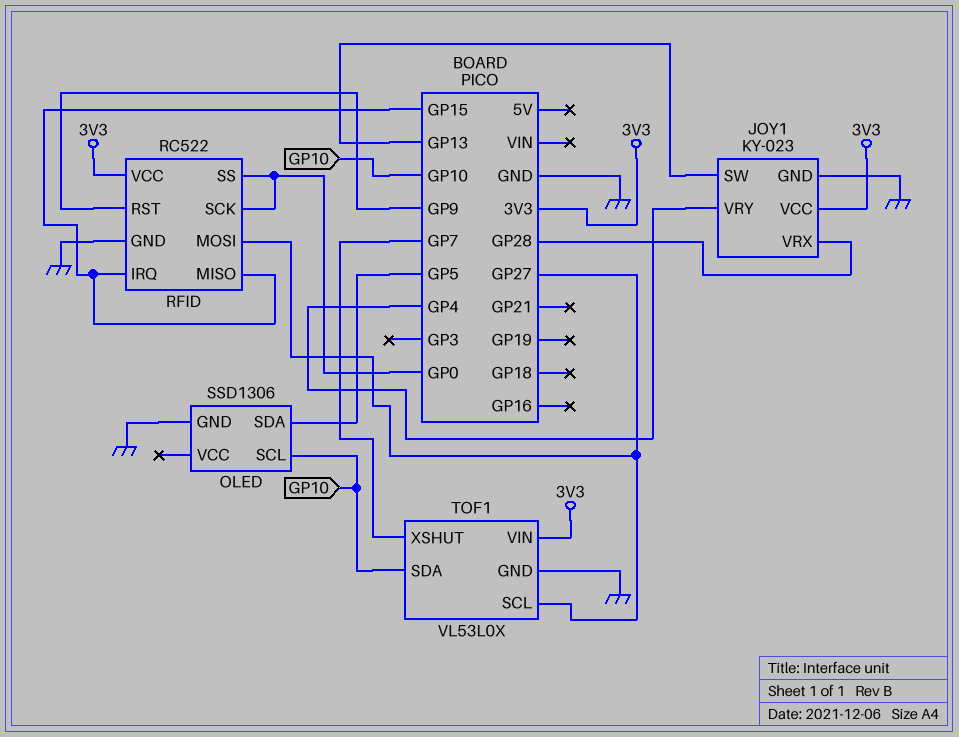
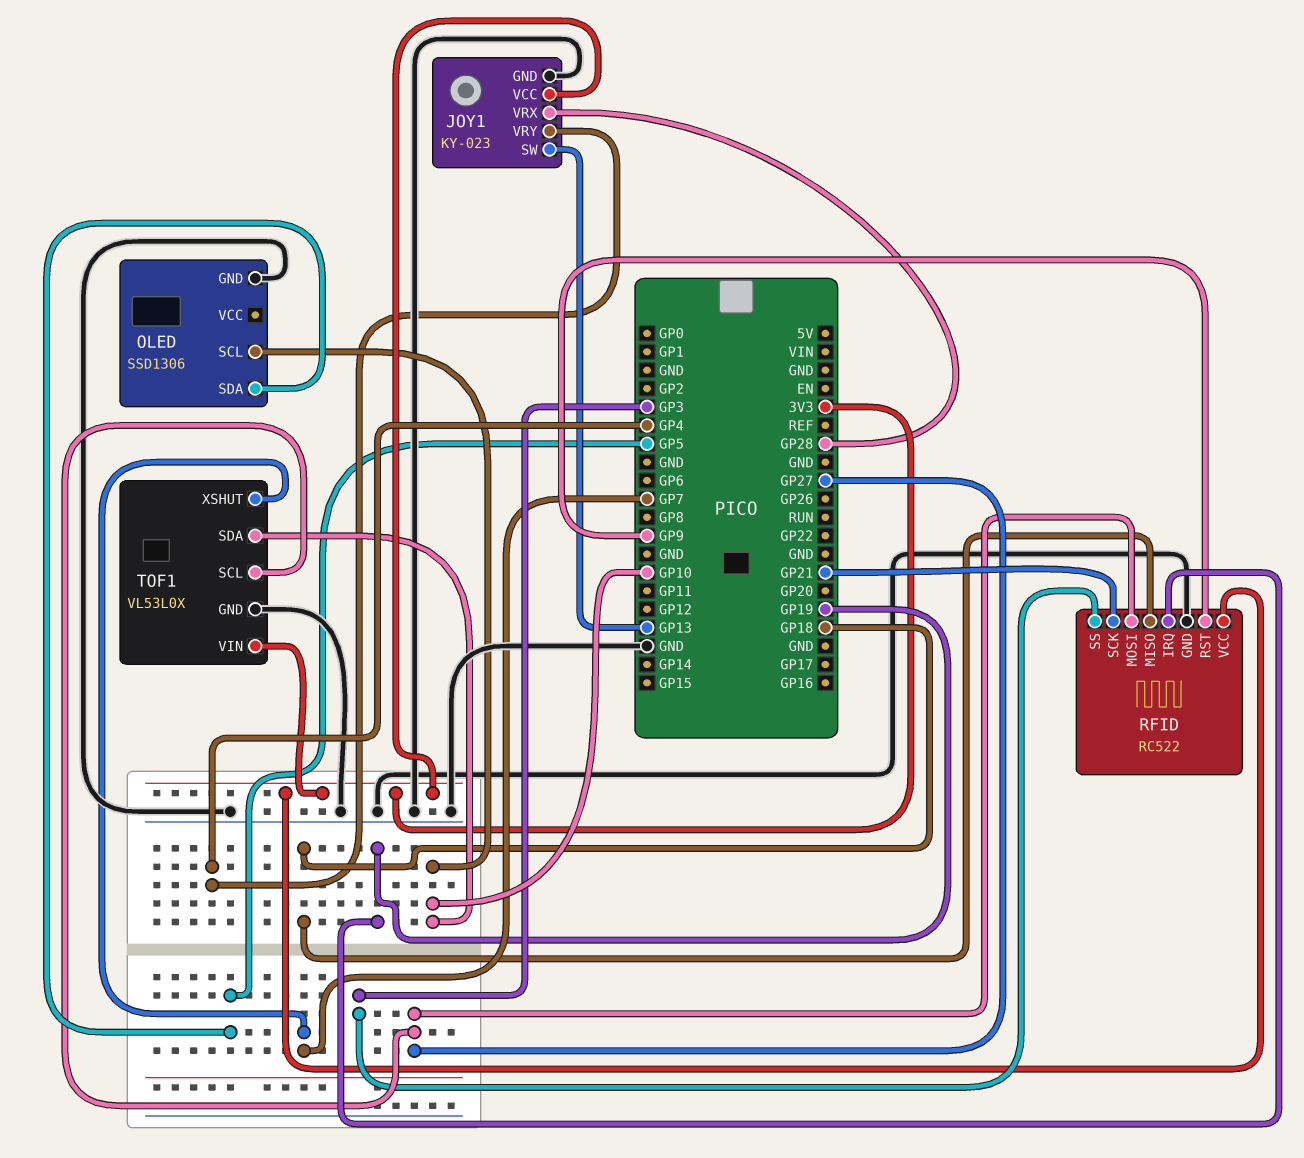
RFID pin IRQ: GP15 -> GP19
RFID pin MISO: GP15 -> GP18
RFID pin SCK: GP0 -> GP21
RFID pin SS: GP0 -> GP3

